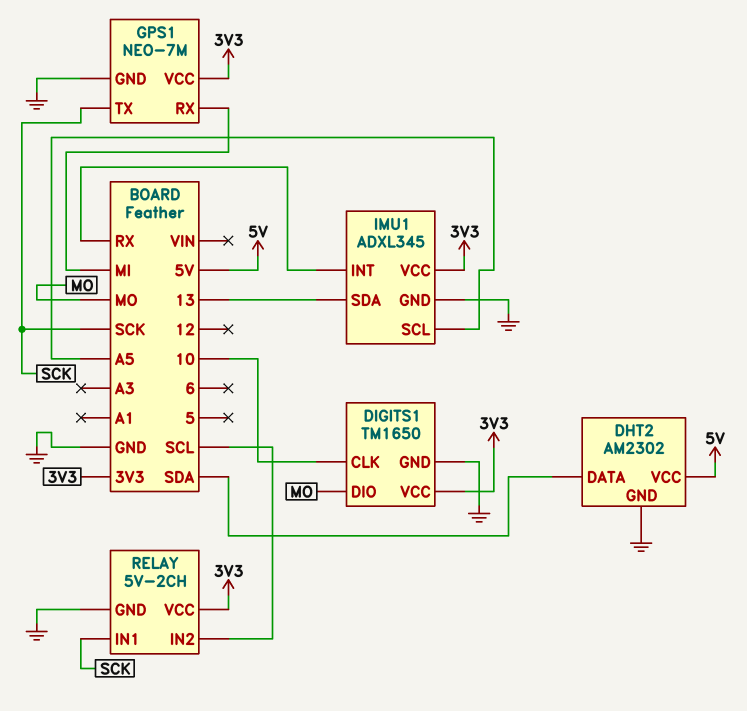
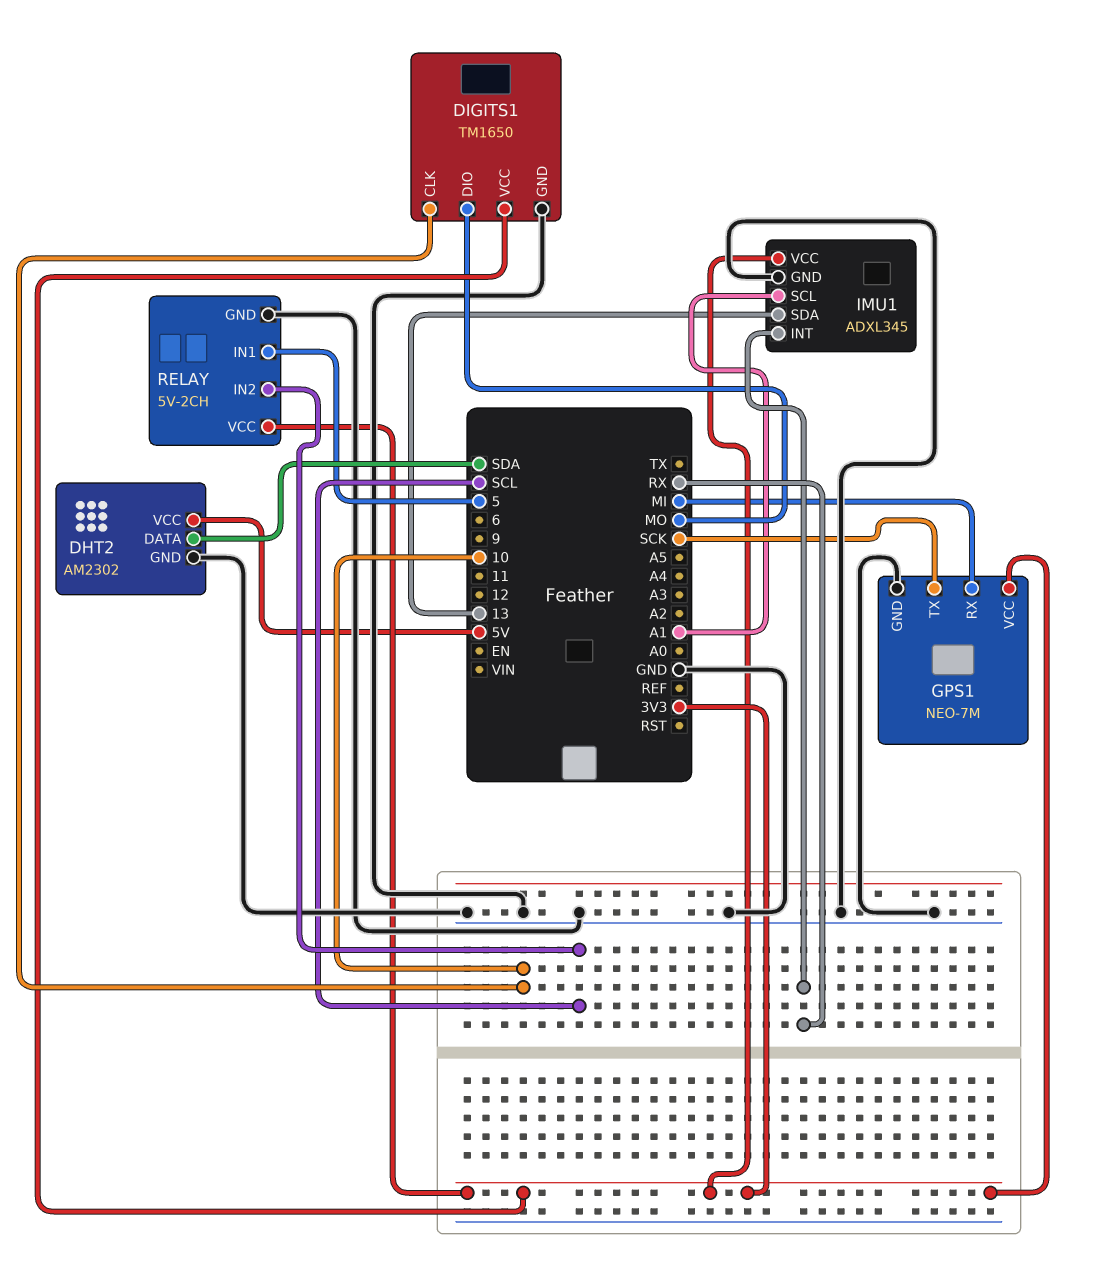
IMU1 pin SCL: A5 -> A1
RELAY pin IN1: SCK -> 5

